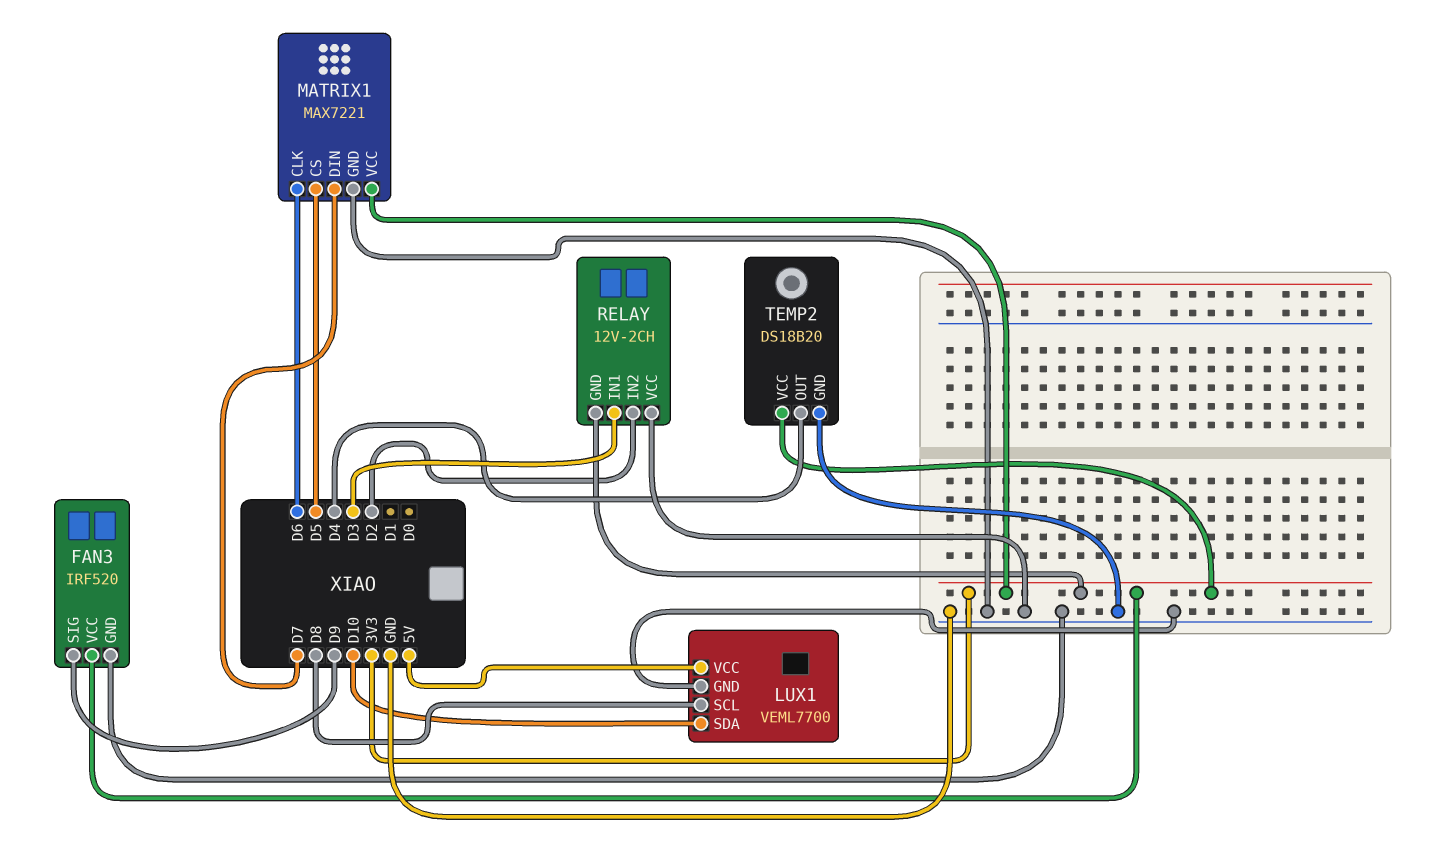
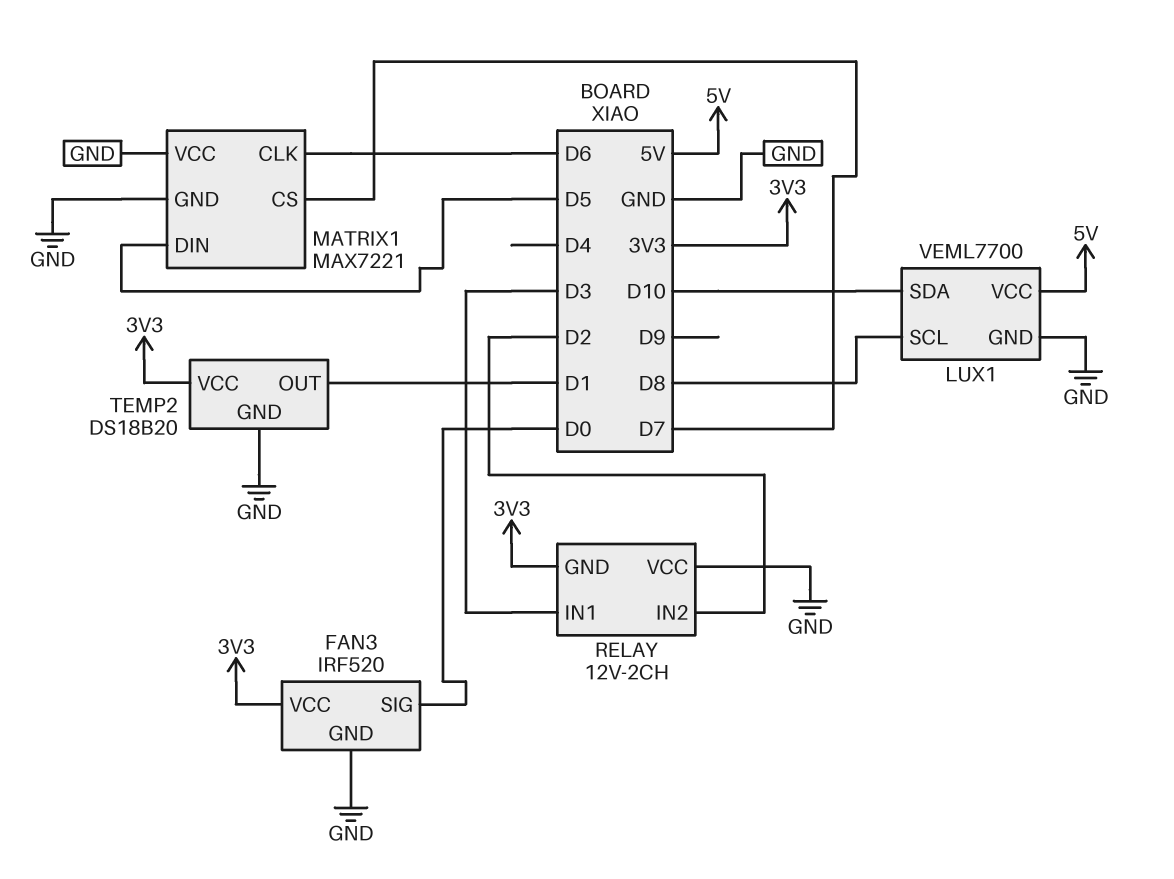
FAN3 pin SIG: D9 -> D0
MATRIX1 pin CS: D5 -> D7
MATRIX1 pin DIN: D7 -> D5
MATRIX1 pin VCC: 3V3 -> GND
TEMP2 pin OUT: D4 -> D1

